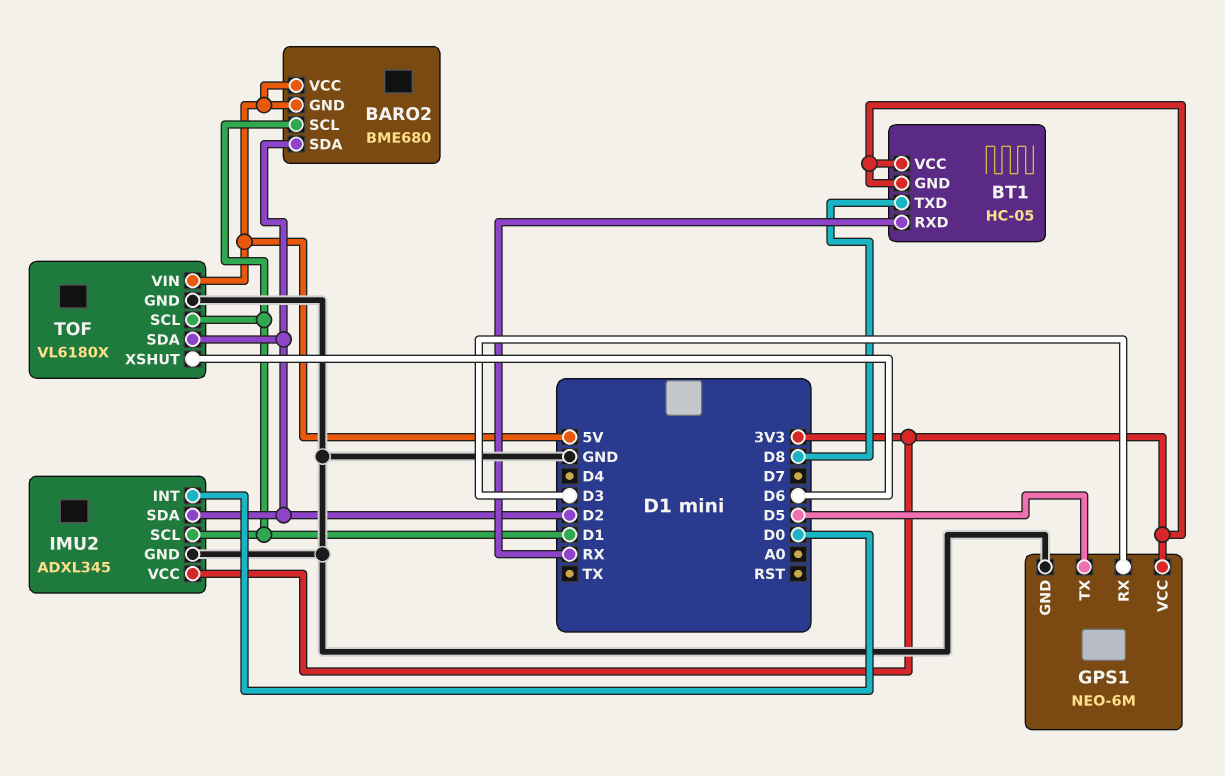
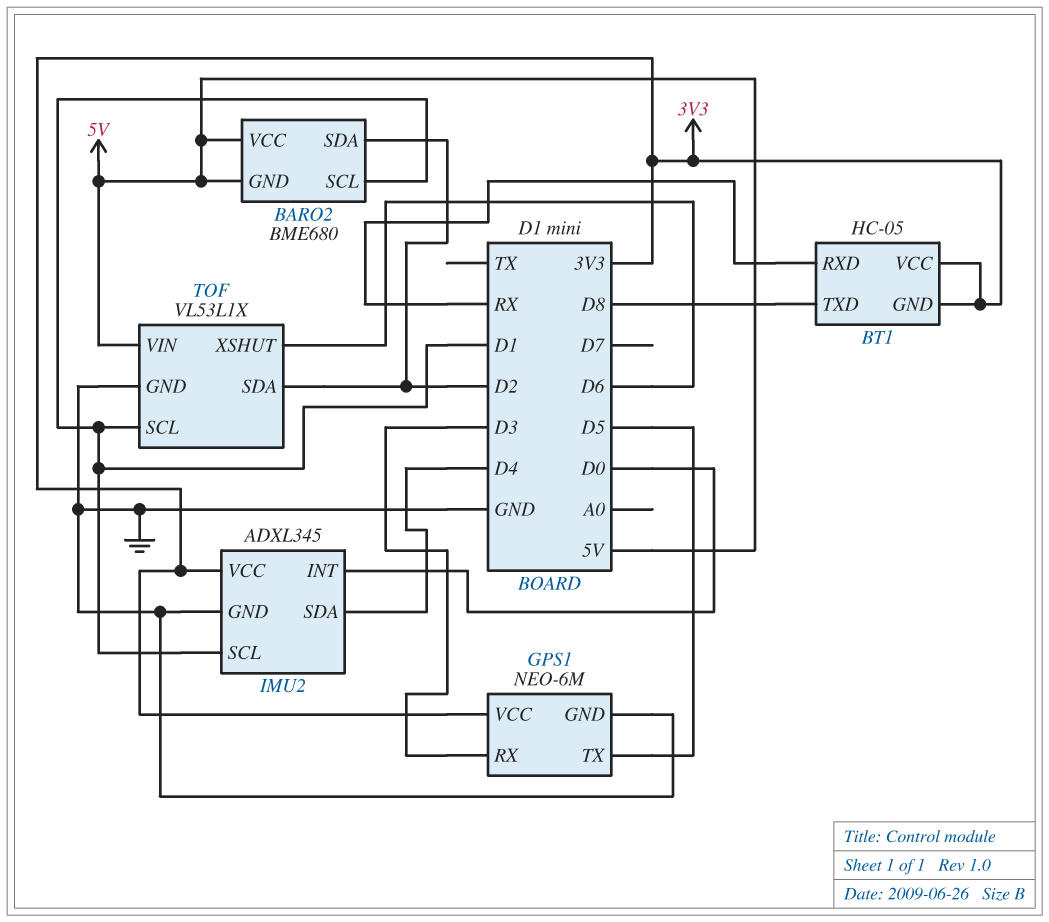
IMU2 pin SDA: D2 -> D4
TOF: VL6180X -> VL53L1X

